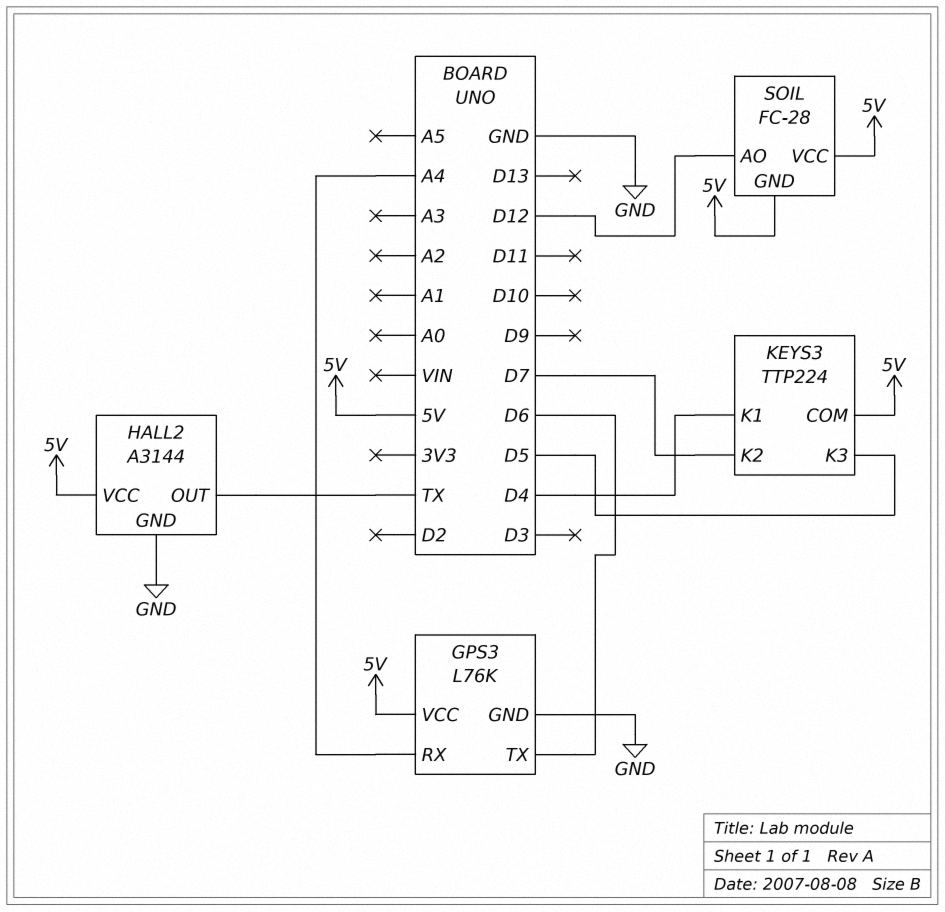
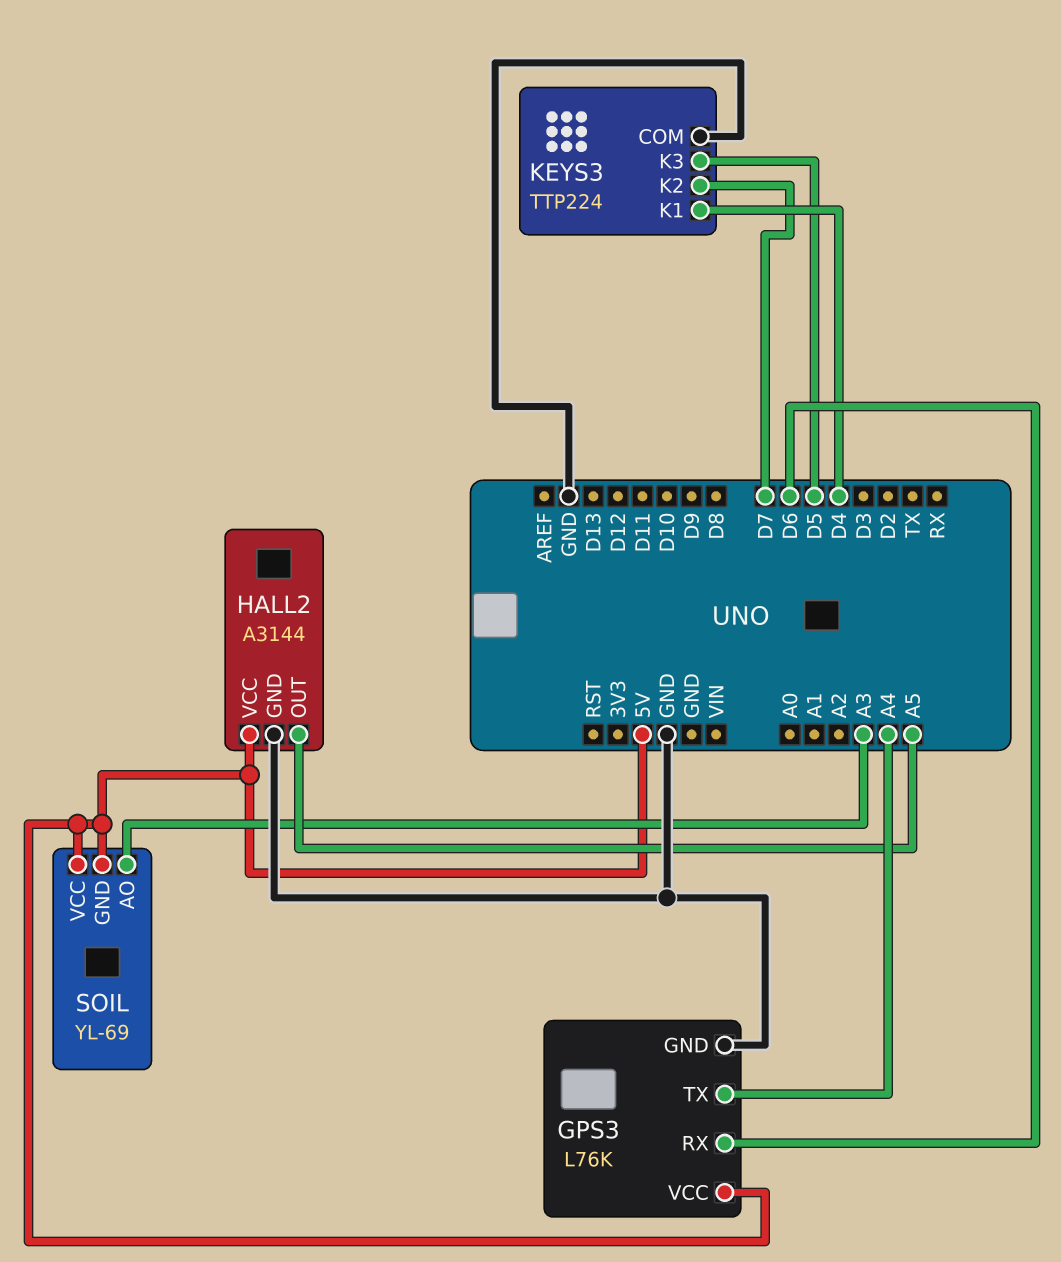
GPS3 pin RX: A4 -> D6
GPS3 pin TX: D6 -> A4
HALL2 pin OUT: TX -> A5
KEYS3 pin COM: 5V -> GND
SOIL: FC-28 -> YL-69
SOIL pin AO: D12 -> A3

